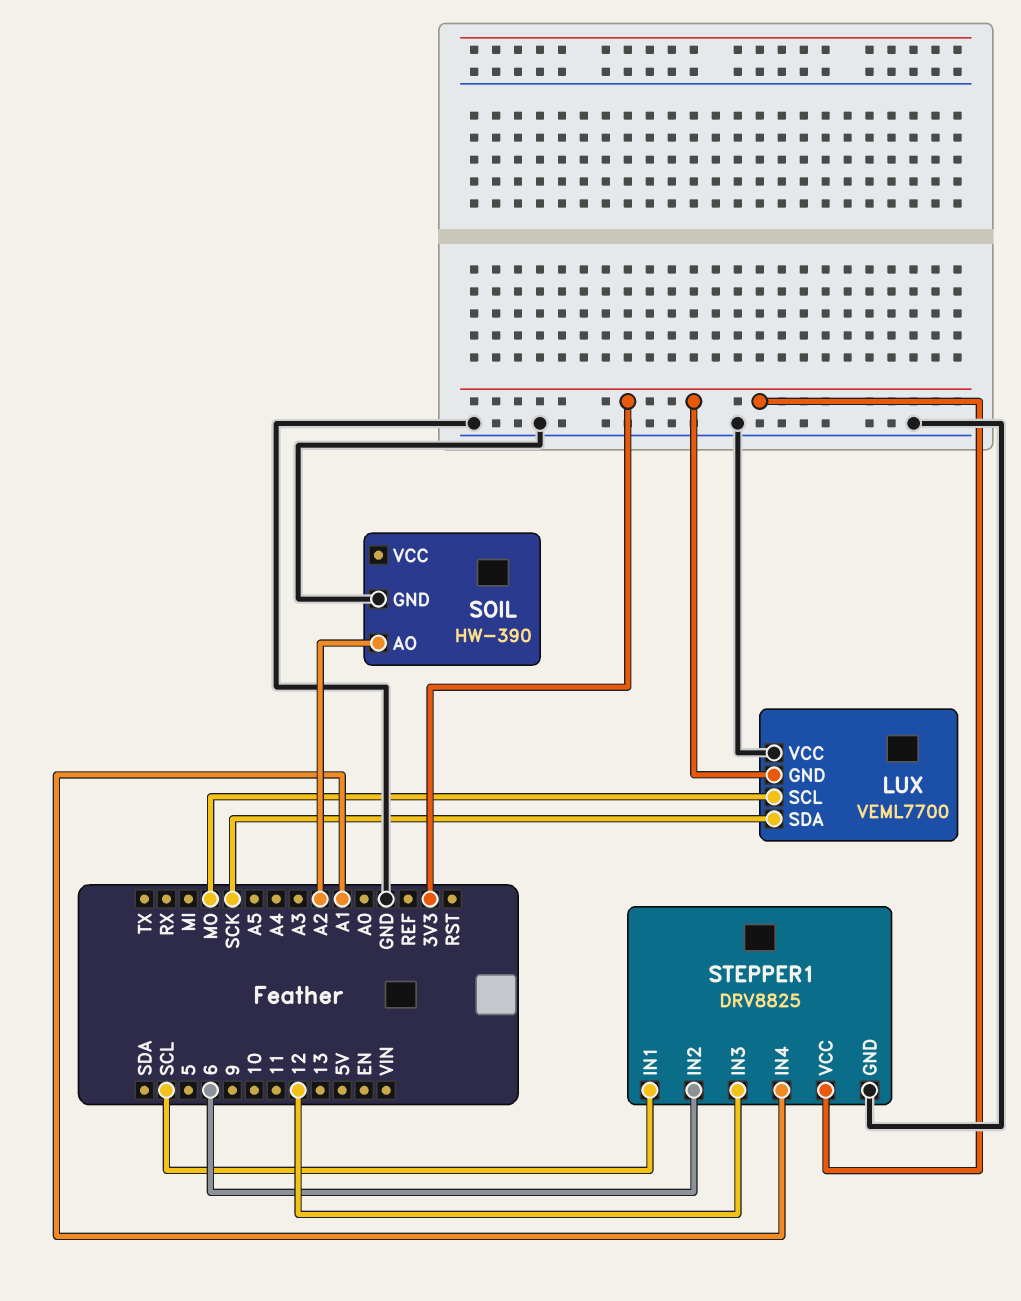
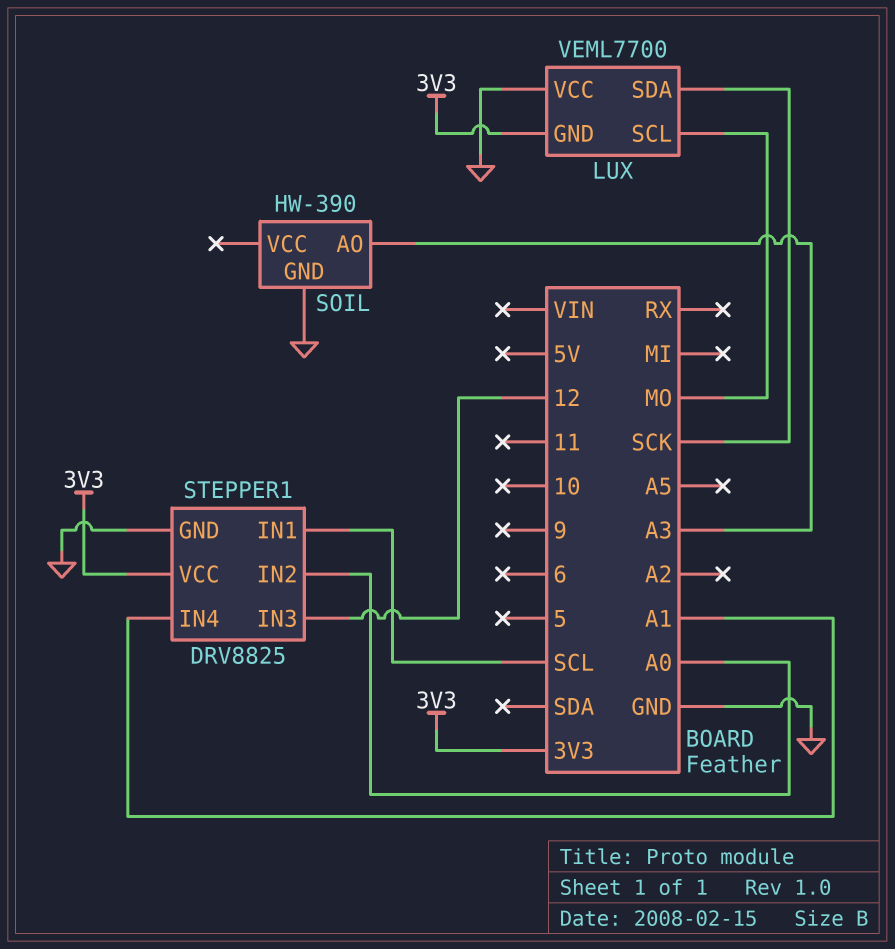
SOIL pin AO: A2 -> A3
STEPPER1 pin IN2: 6 -> A0

